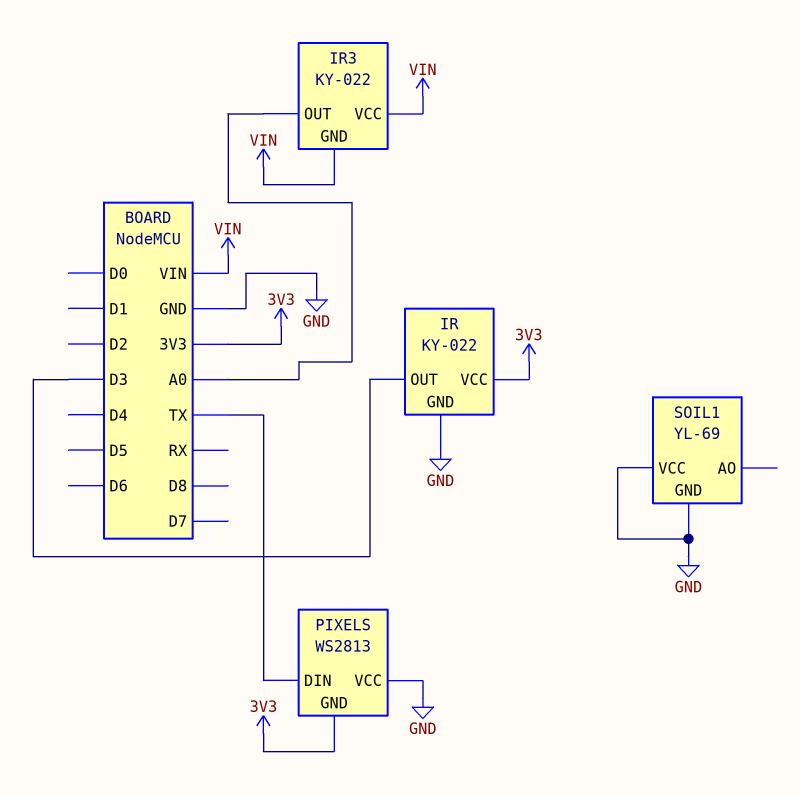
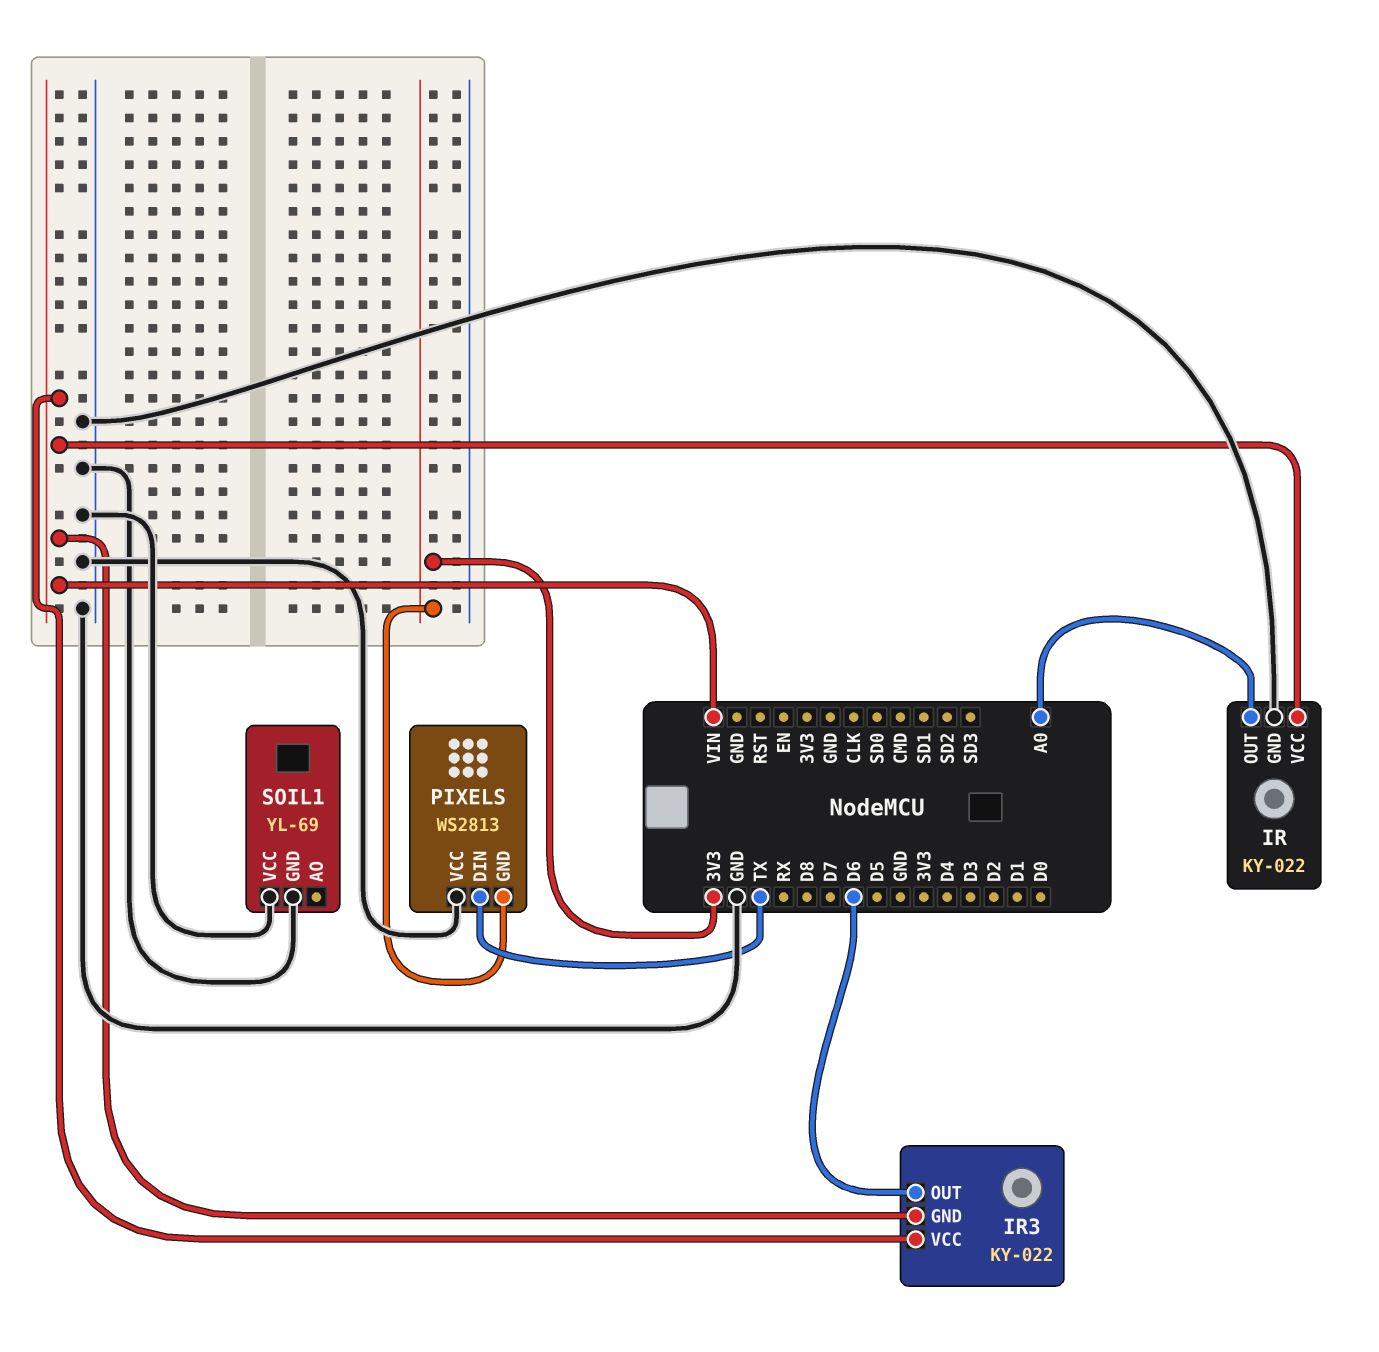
IR pin OUT: D3 -> A0
IR pin VCC: 3V3 -> VIN
IR3 pin OUT: A0 -> D6

